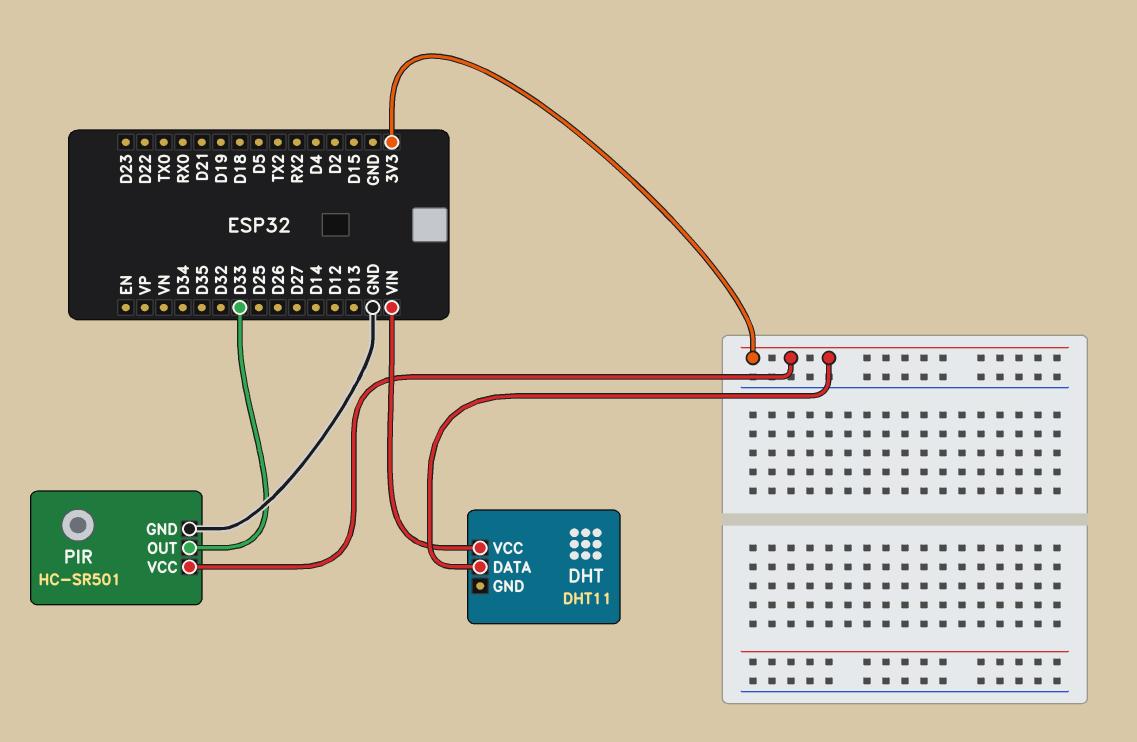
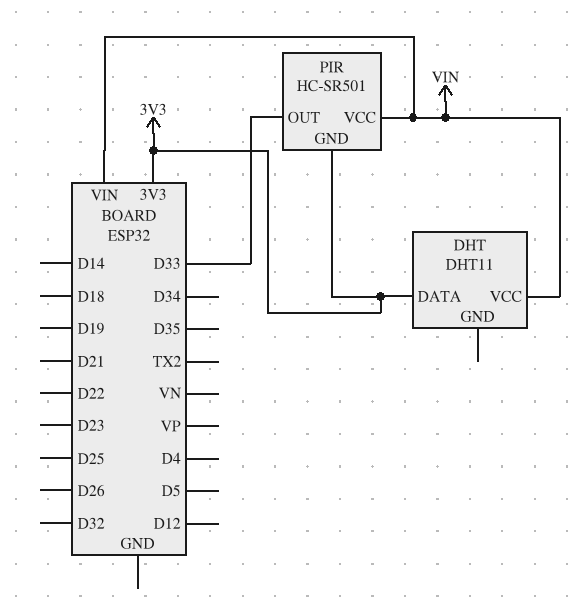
PIR pin GND: GND -> 3V3
PIR pin VCC: 3V3 -> VIN

